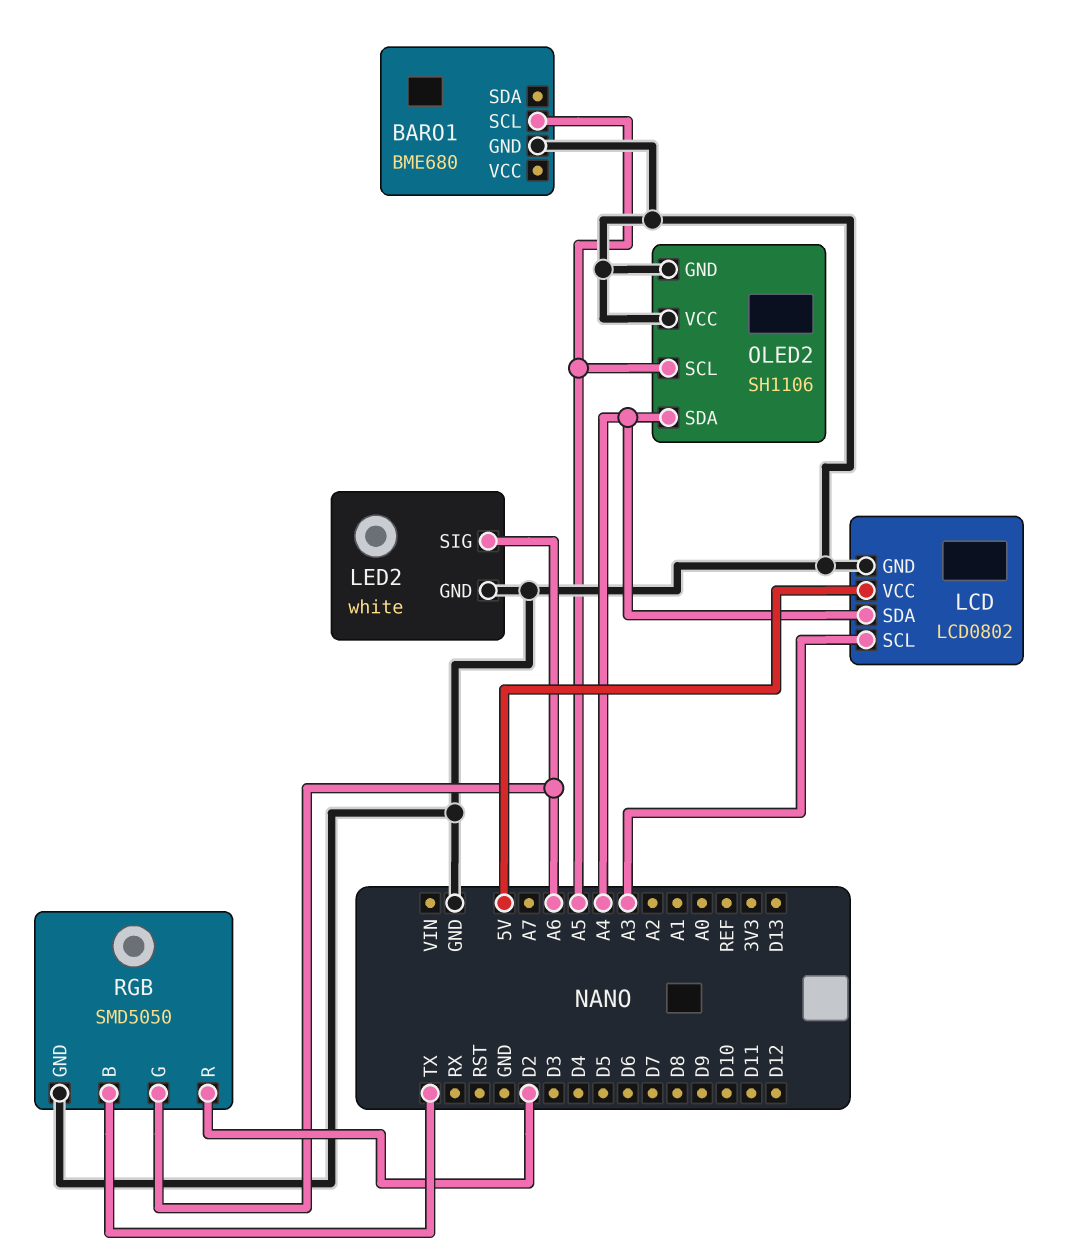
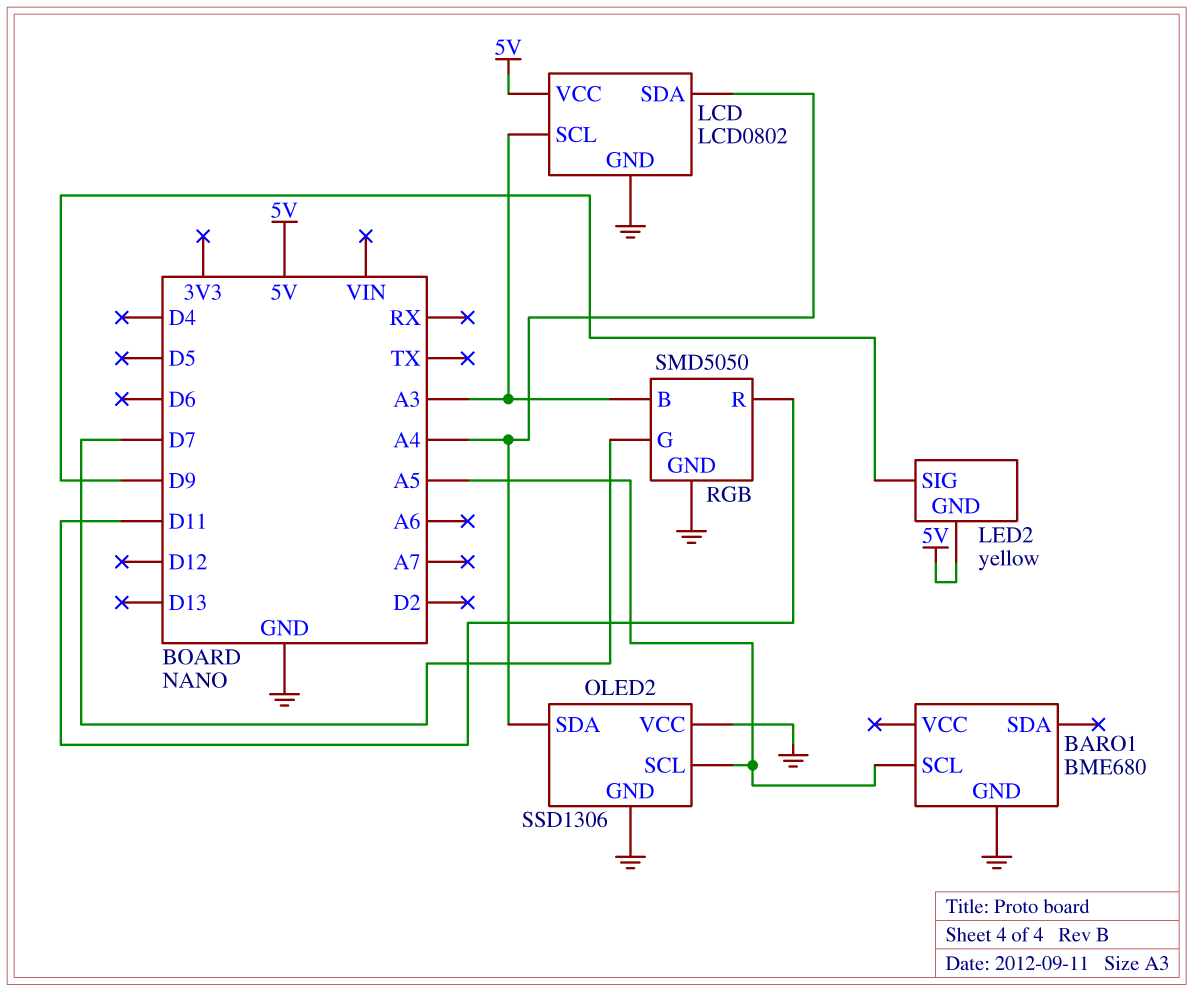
LED2: white -> yellow
LED2 pin GND: GND -> 5V
LED2 pin SIG: A6 -> D9
OLED2: SH1106 -> SSD1306
RGB pin B: TX -> A3
RGB pin G: A6 -> D7
RGB pin R: D2 -> D11

